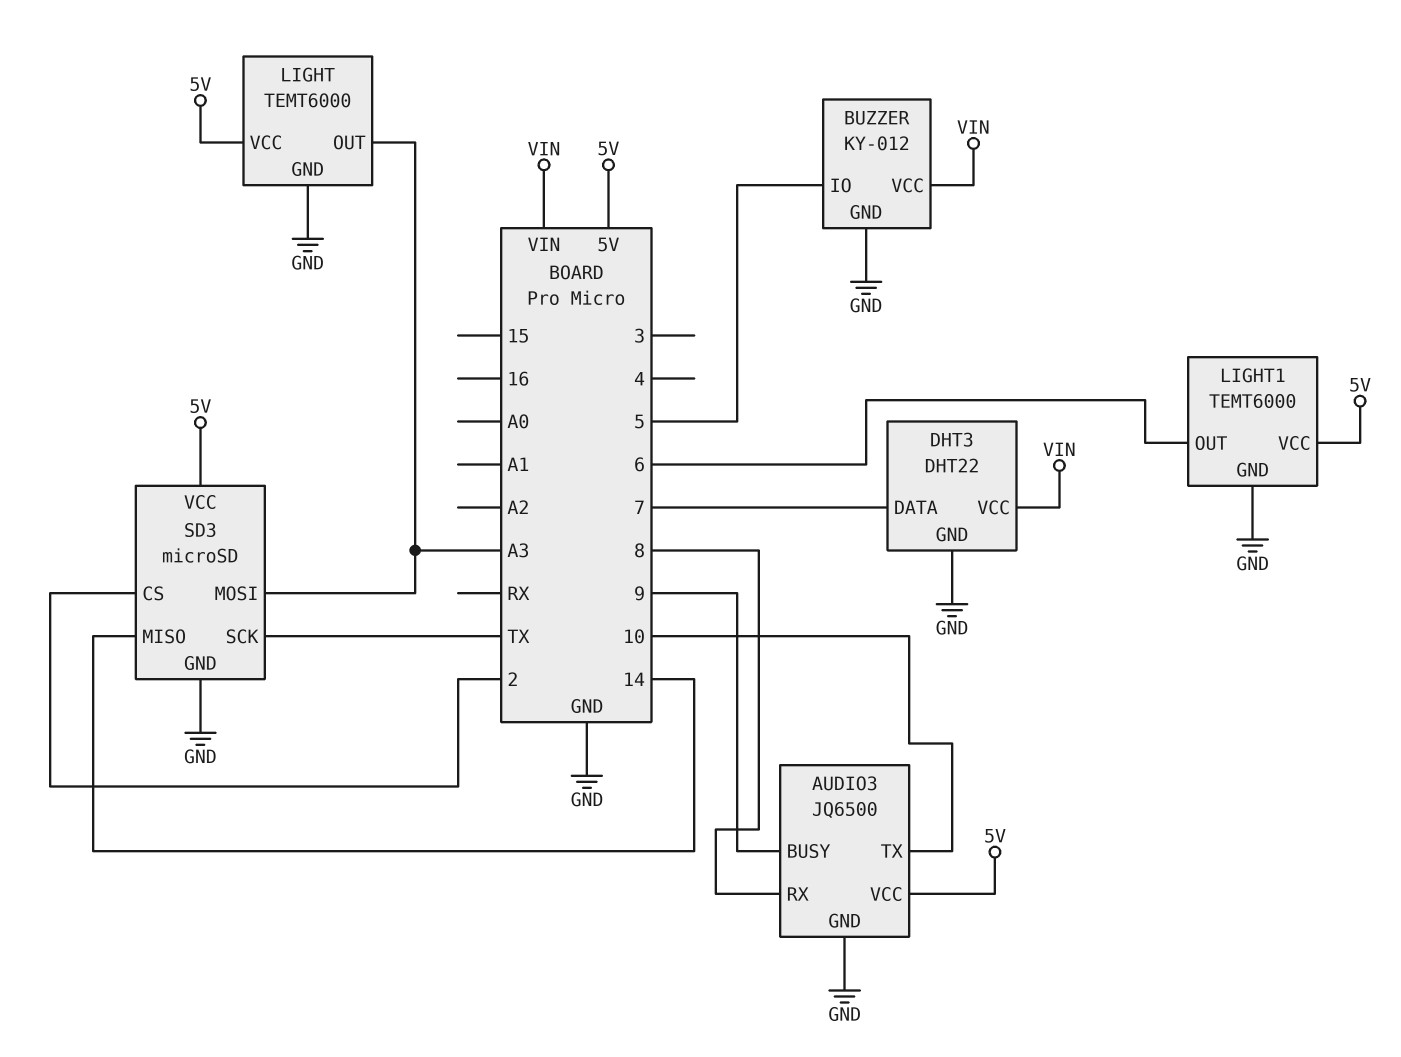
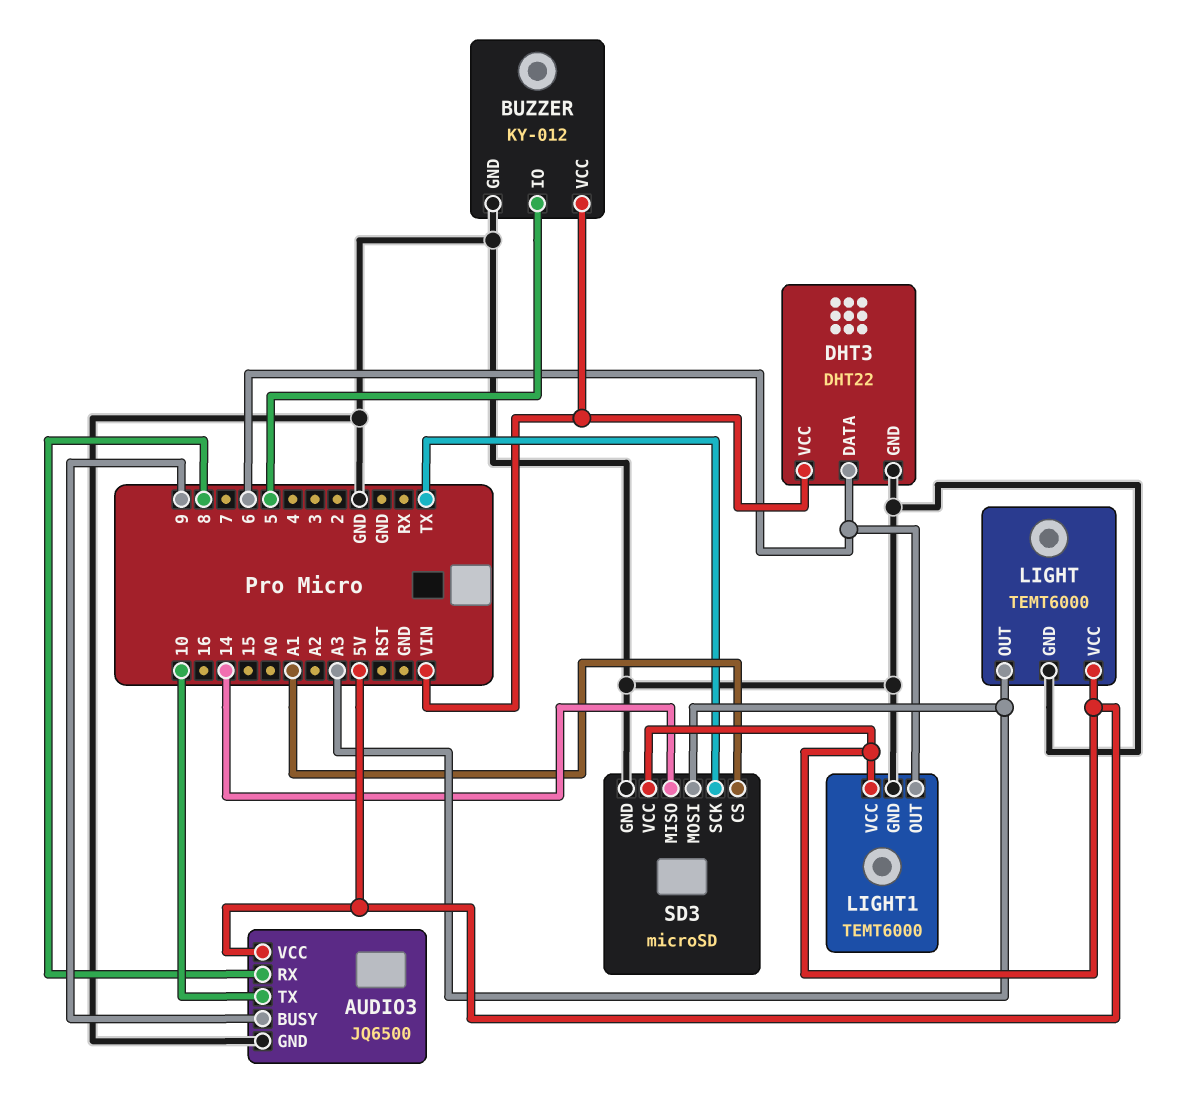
DHT3 pin DATA: 7 -> 6
SD3 pin CS: 2 -> A1

